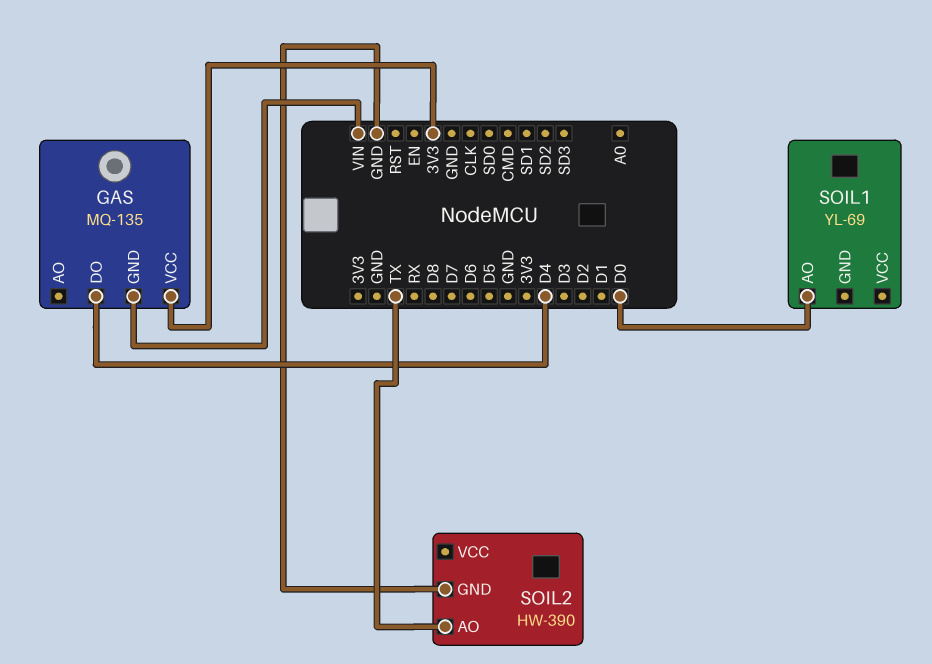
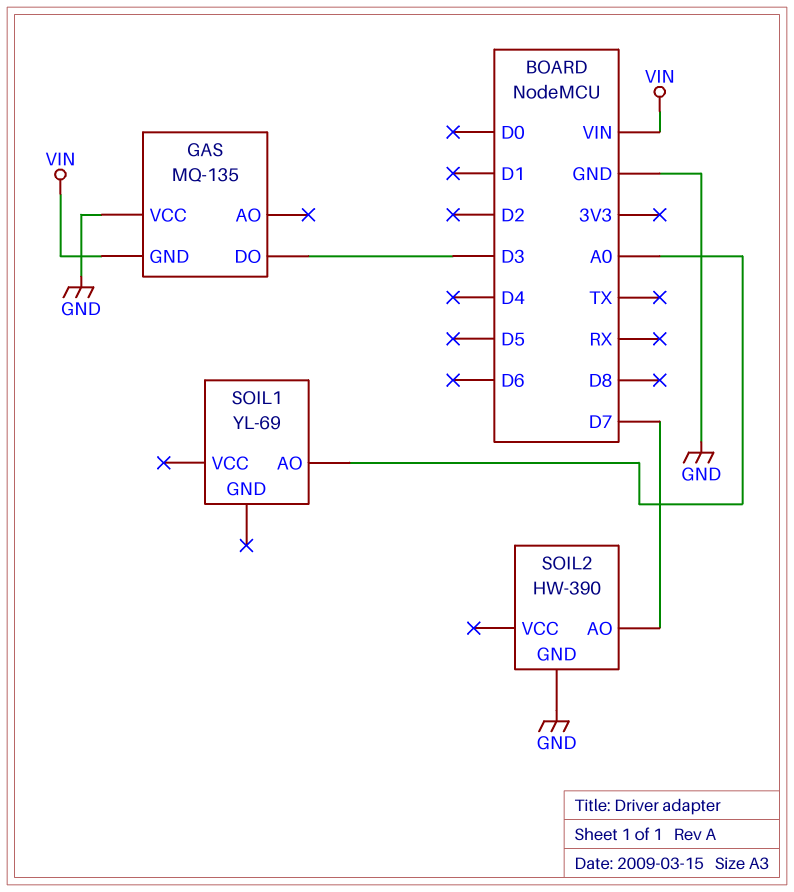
GAS pin DO: D4 -> D3
GAS pin VCC: 3V3 -> GND
SOIL1 pin AO: D0 -> A0
SOIL2 pin AO: TX -> D7

